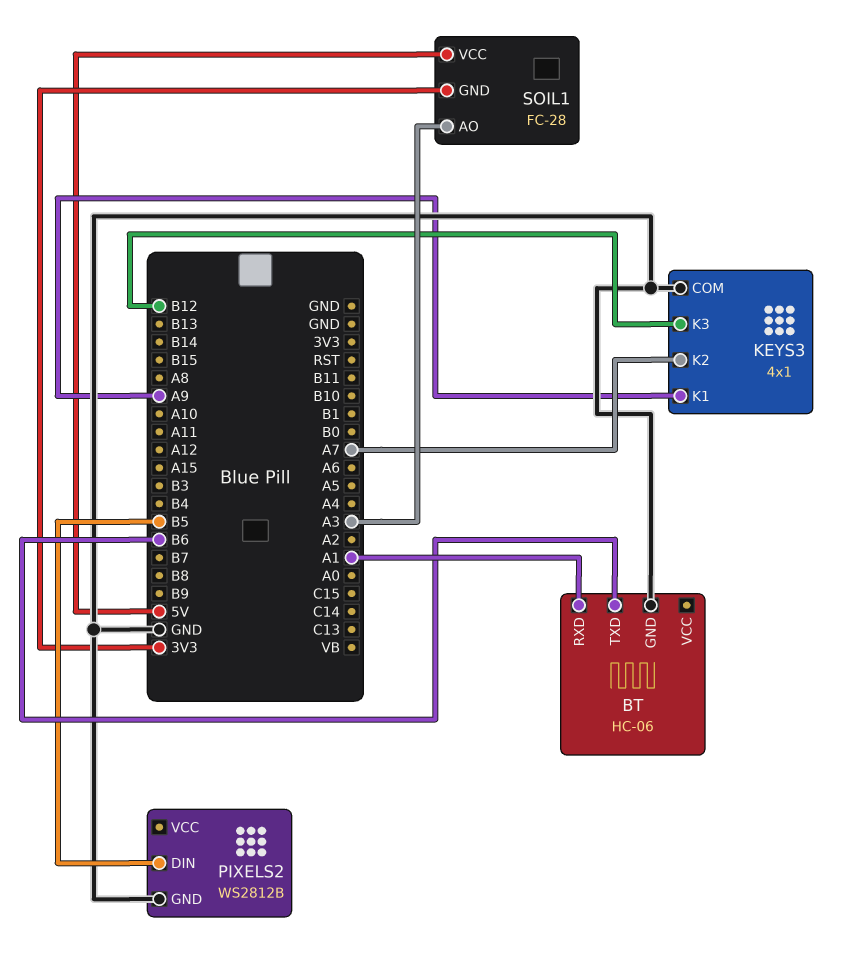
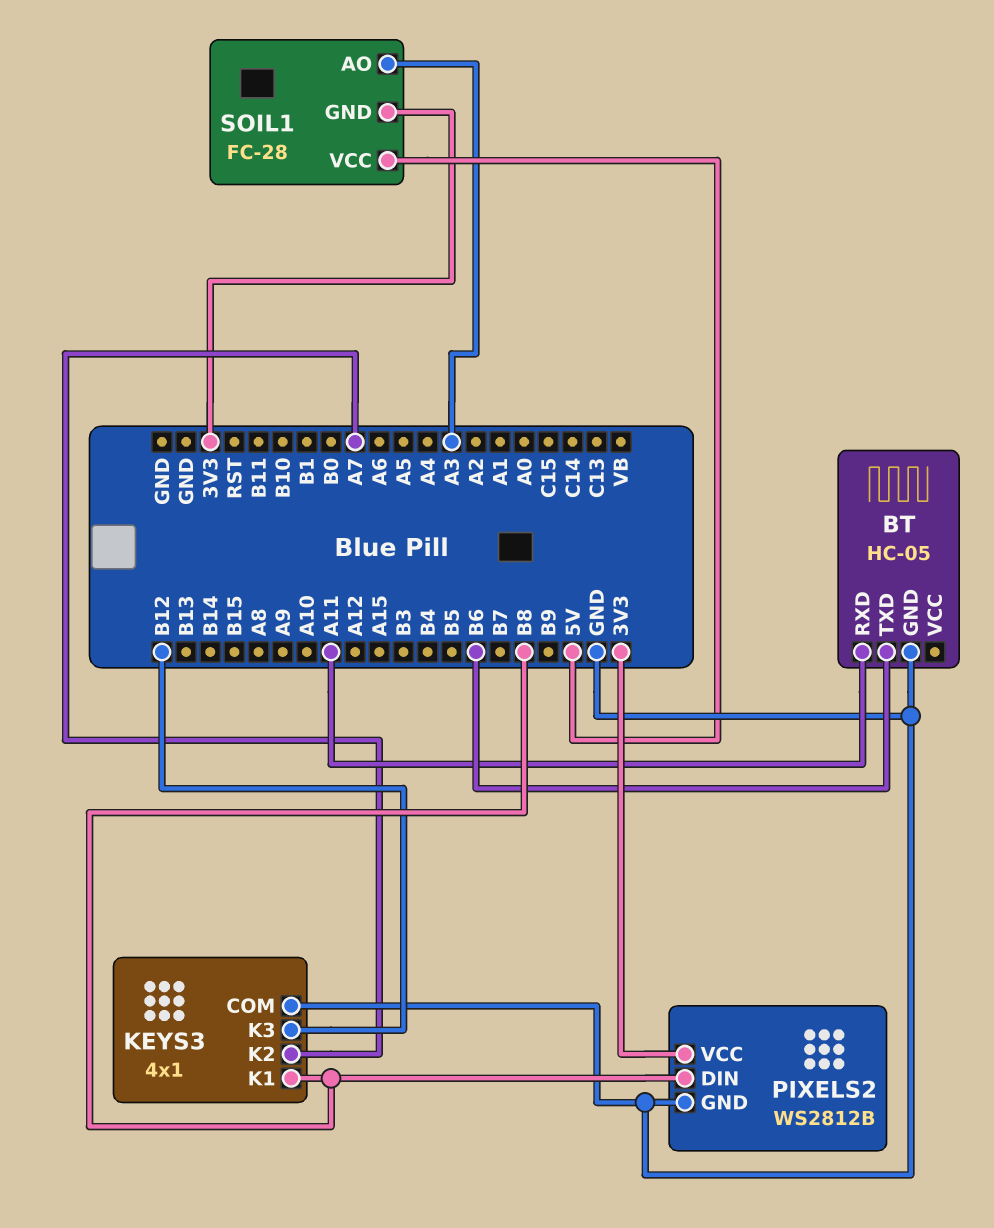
BT: HC-06 -> HC-05
BT pin RXD: A1 -> A11
KEYS3 pin K1: A9 -> B8
PIXELS2 pin DIN: B5 -> B8
PIXELS2 pin VCC: none -> 3V3

